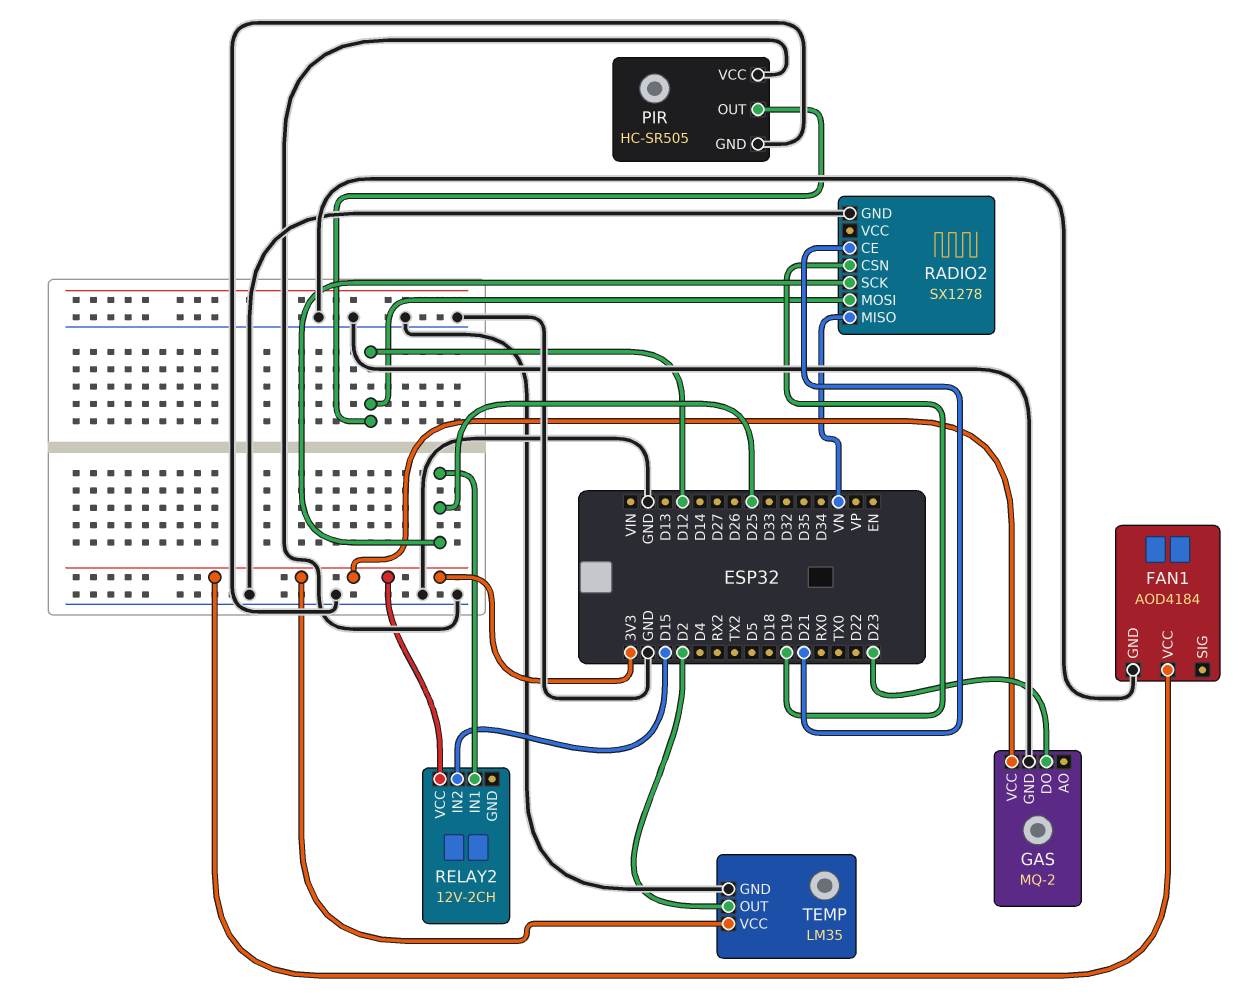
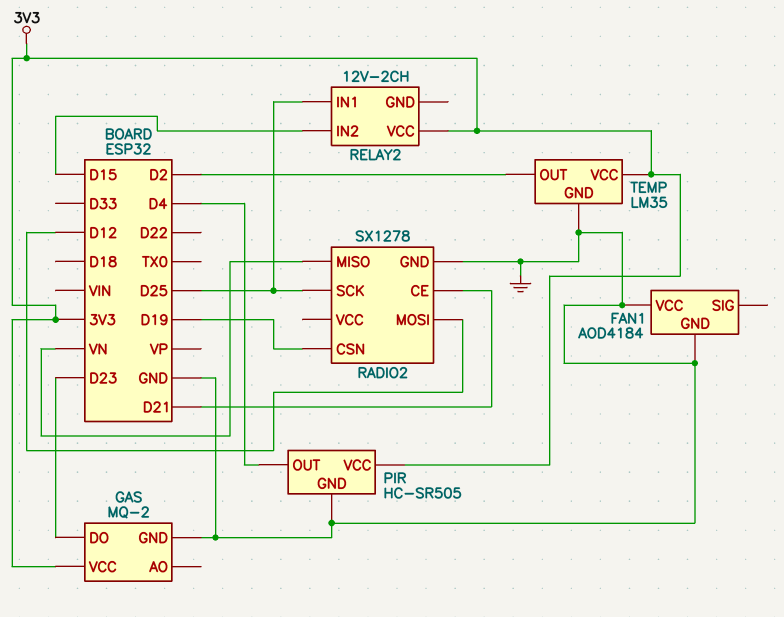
FAN1 pin VCC: 3V3 -> GND
PIR pin OUT: D12 -> D4
PIR pin VCC: GND -> 3V3

